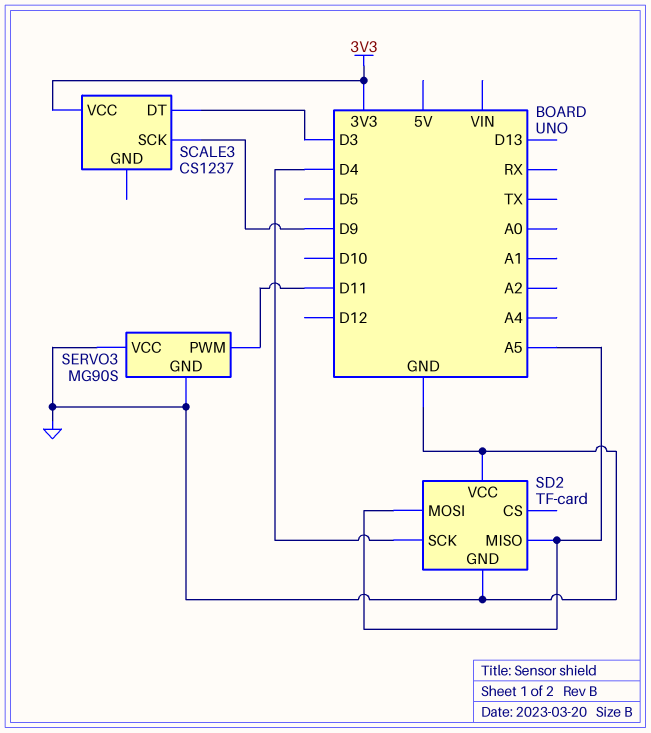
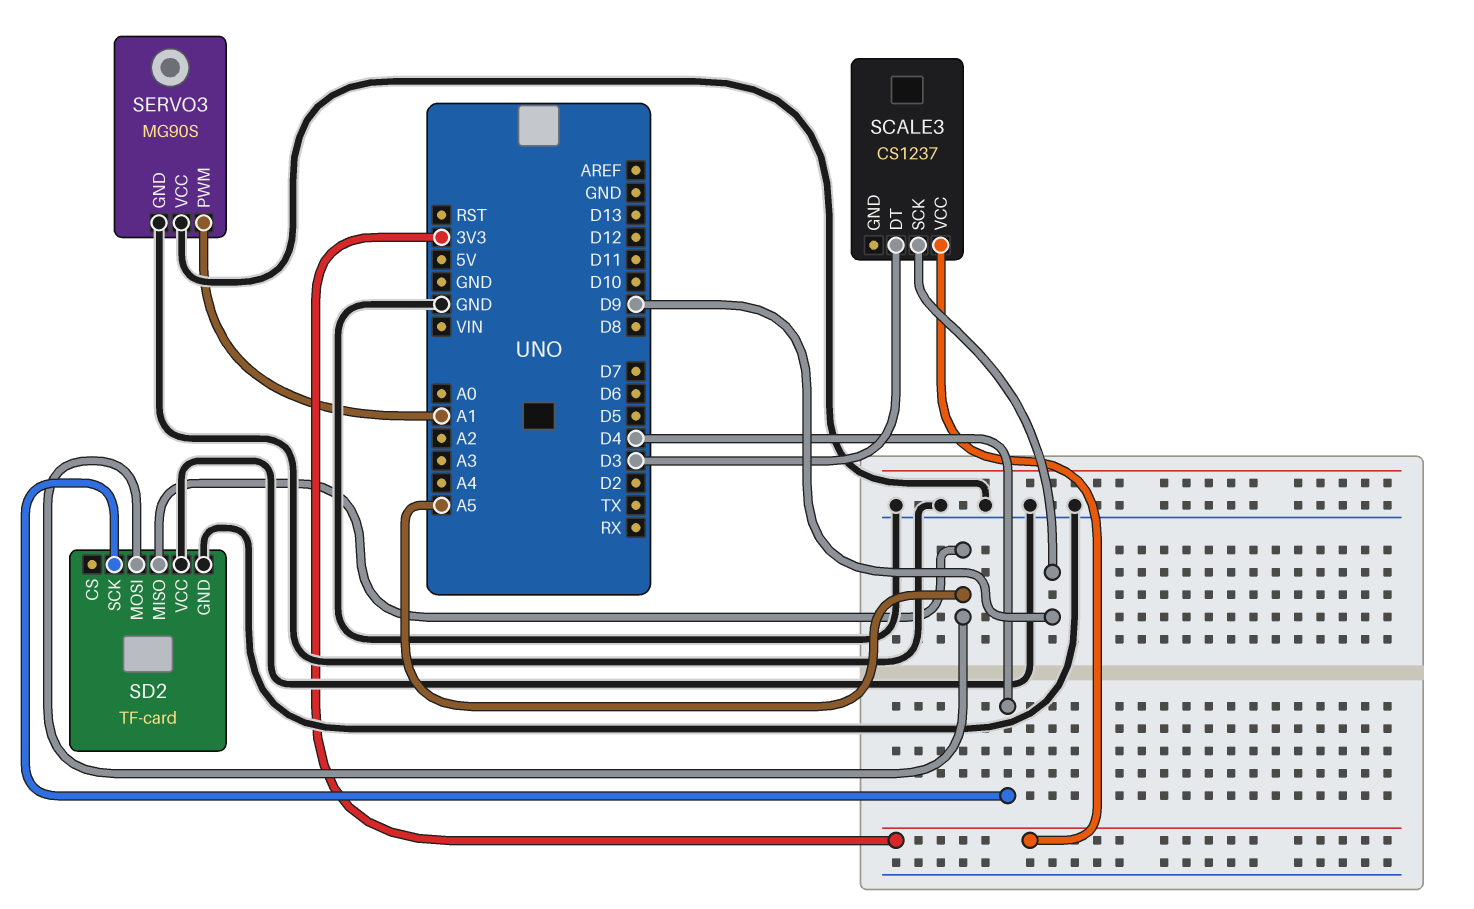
SERVO3 pin PWM: D11 -> A1

